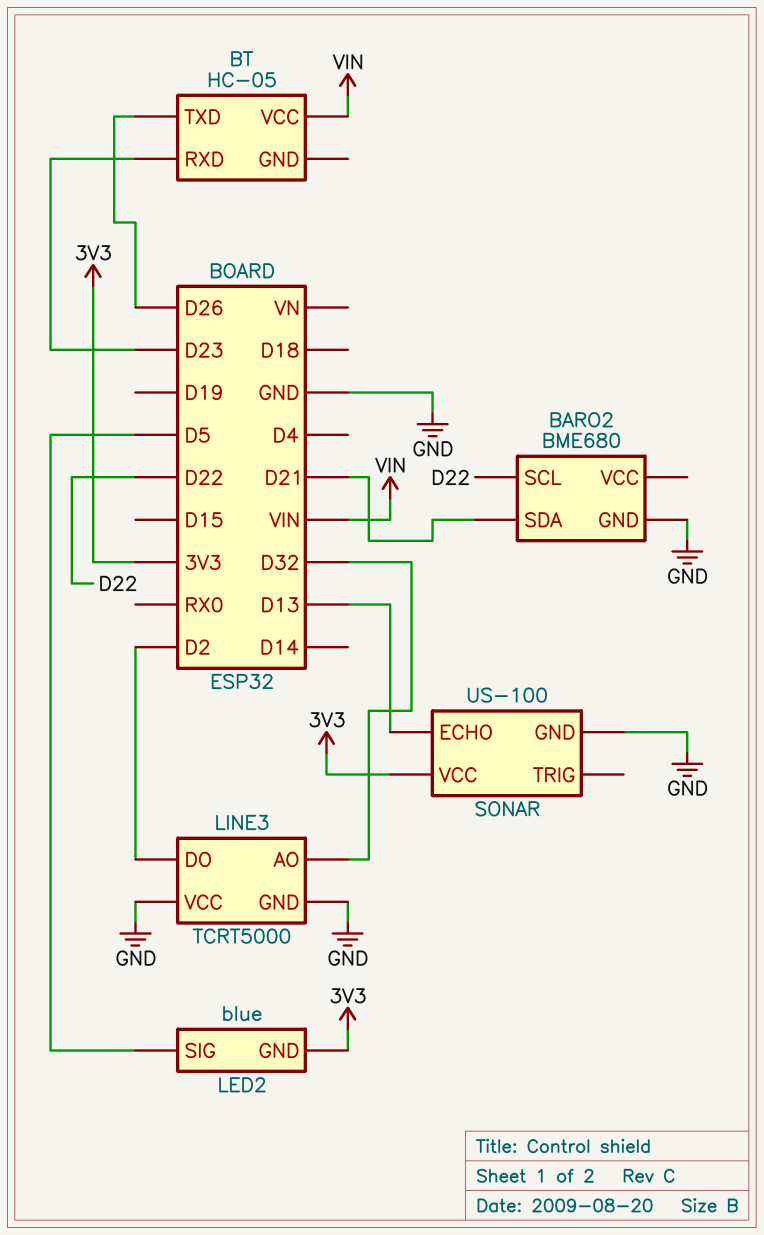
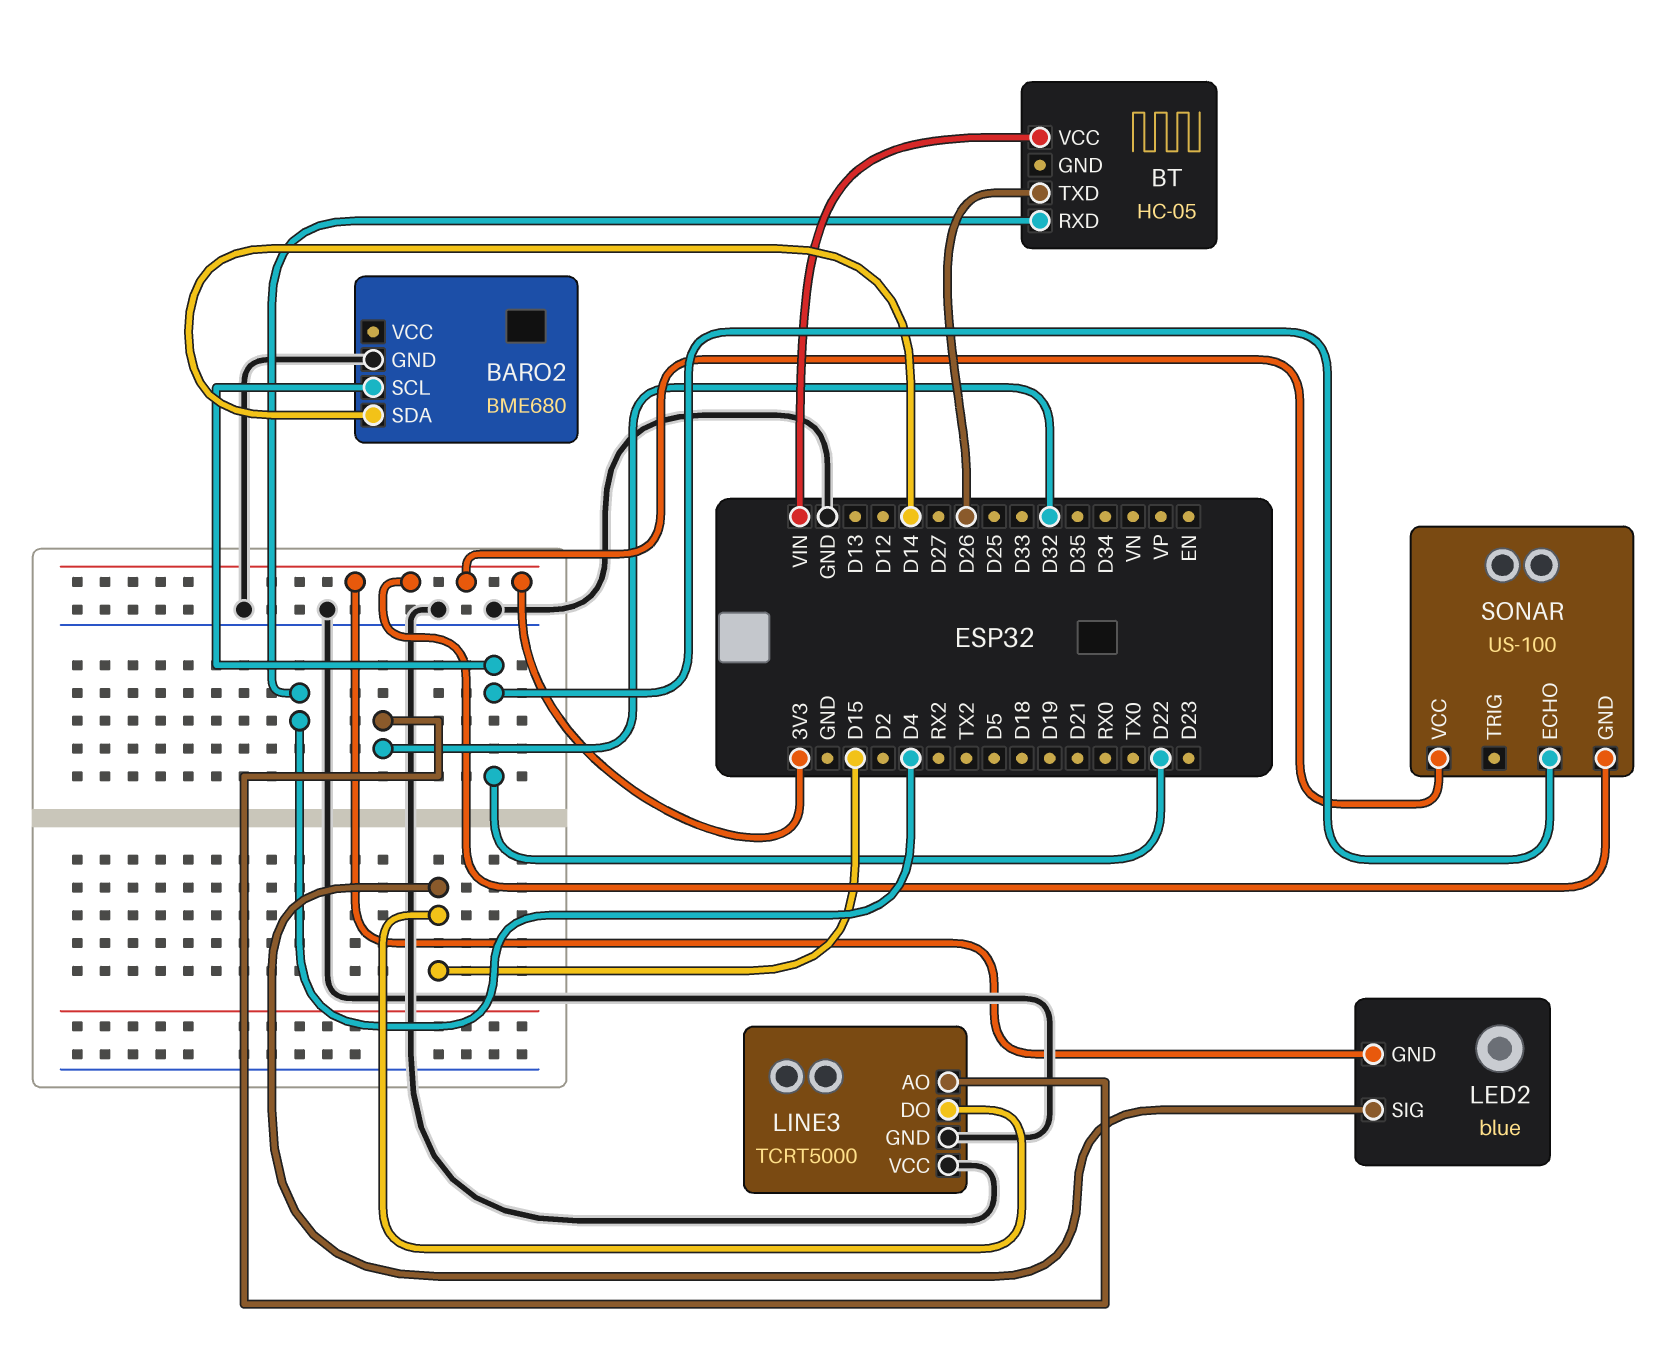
BARO2 pin SDA: D21 -> D14
BT pin RXD: D23 -> D4
LED2 pin SIG: D5 -> D15
LINE3 pin DO: D2 -> D15
SONAR pin ECHO: D13 -> D22
SONAR pin GND: GND -> 3V3

